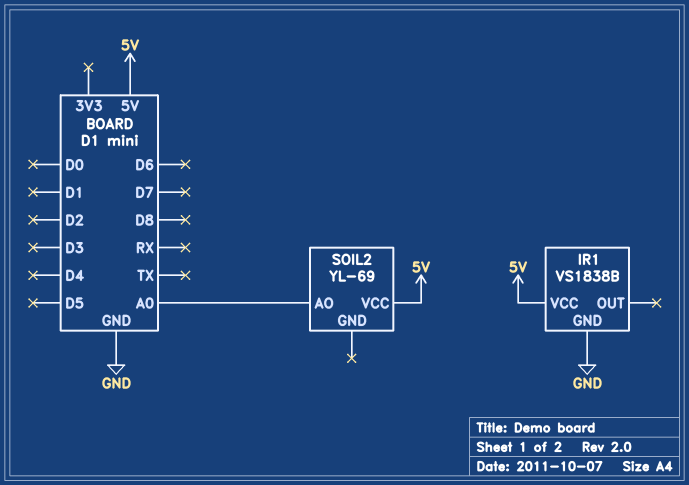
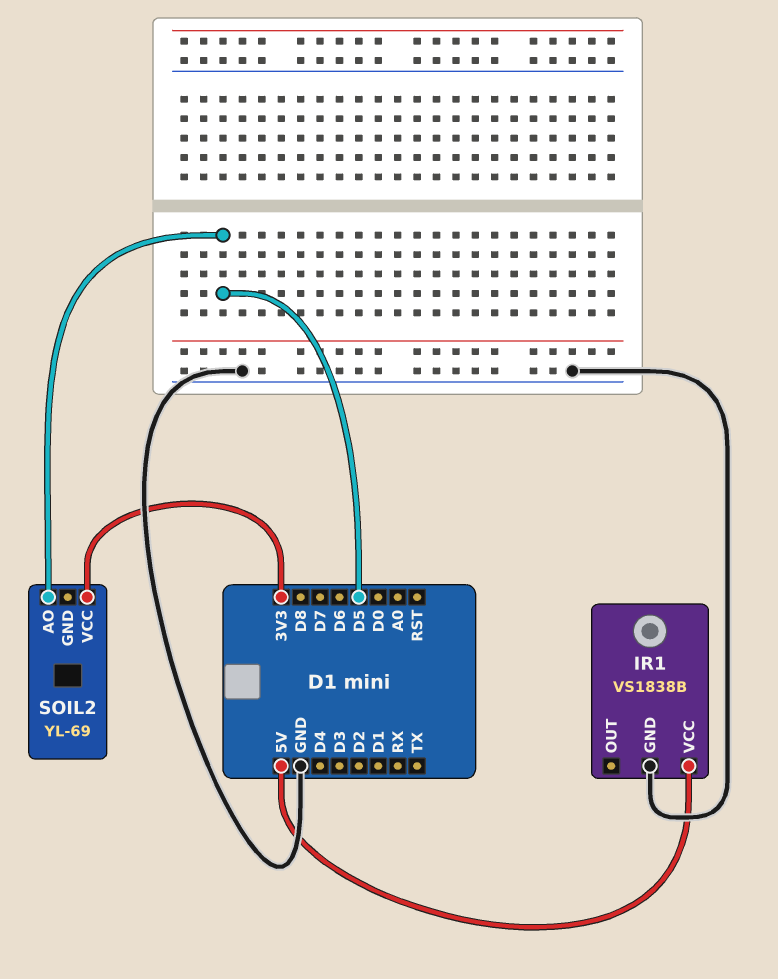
SOIL2 pin AO: A0 -> D5
SOIL2 pin VCC: 5V -> 3V3

